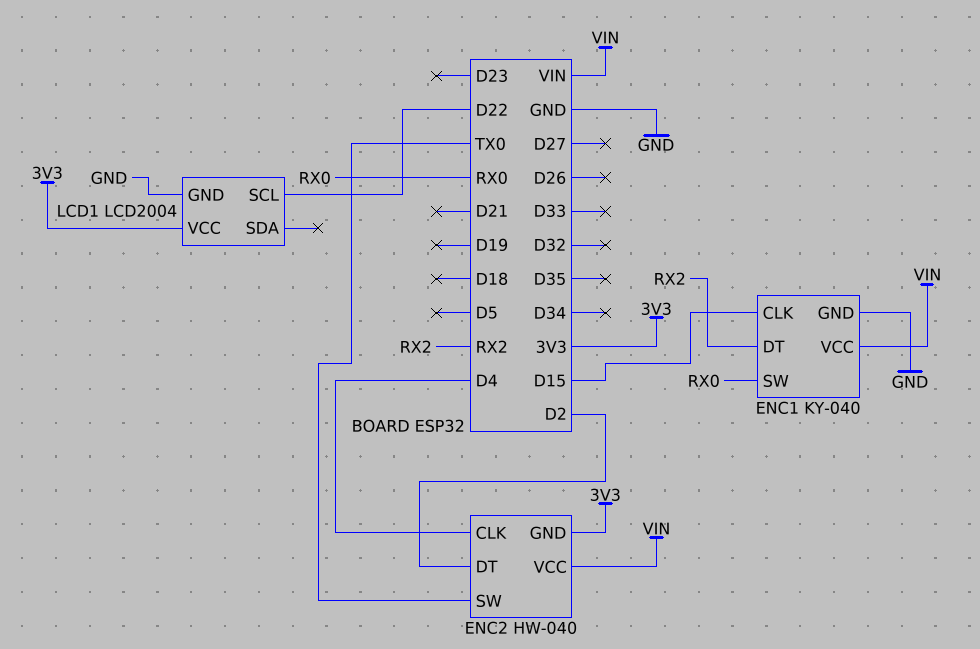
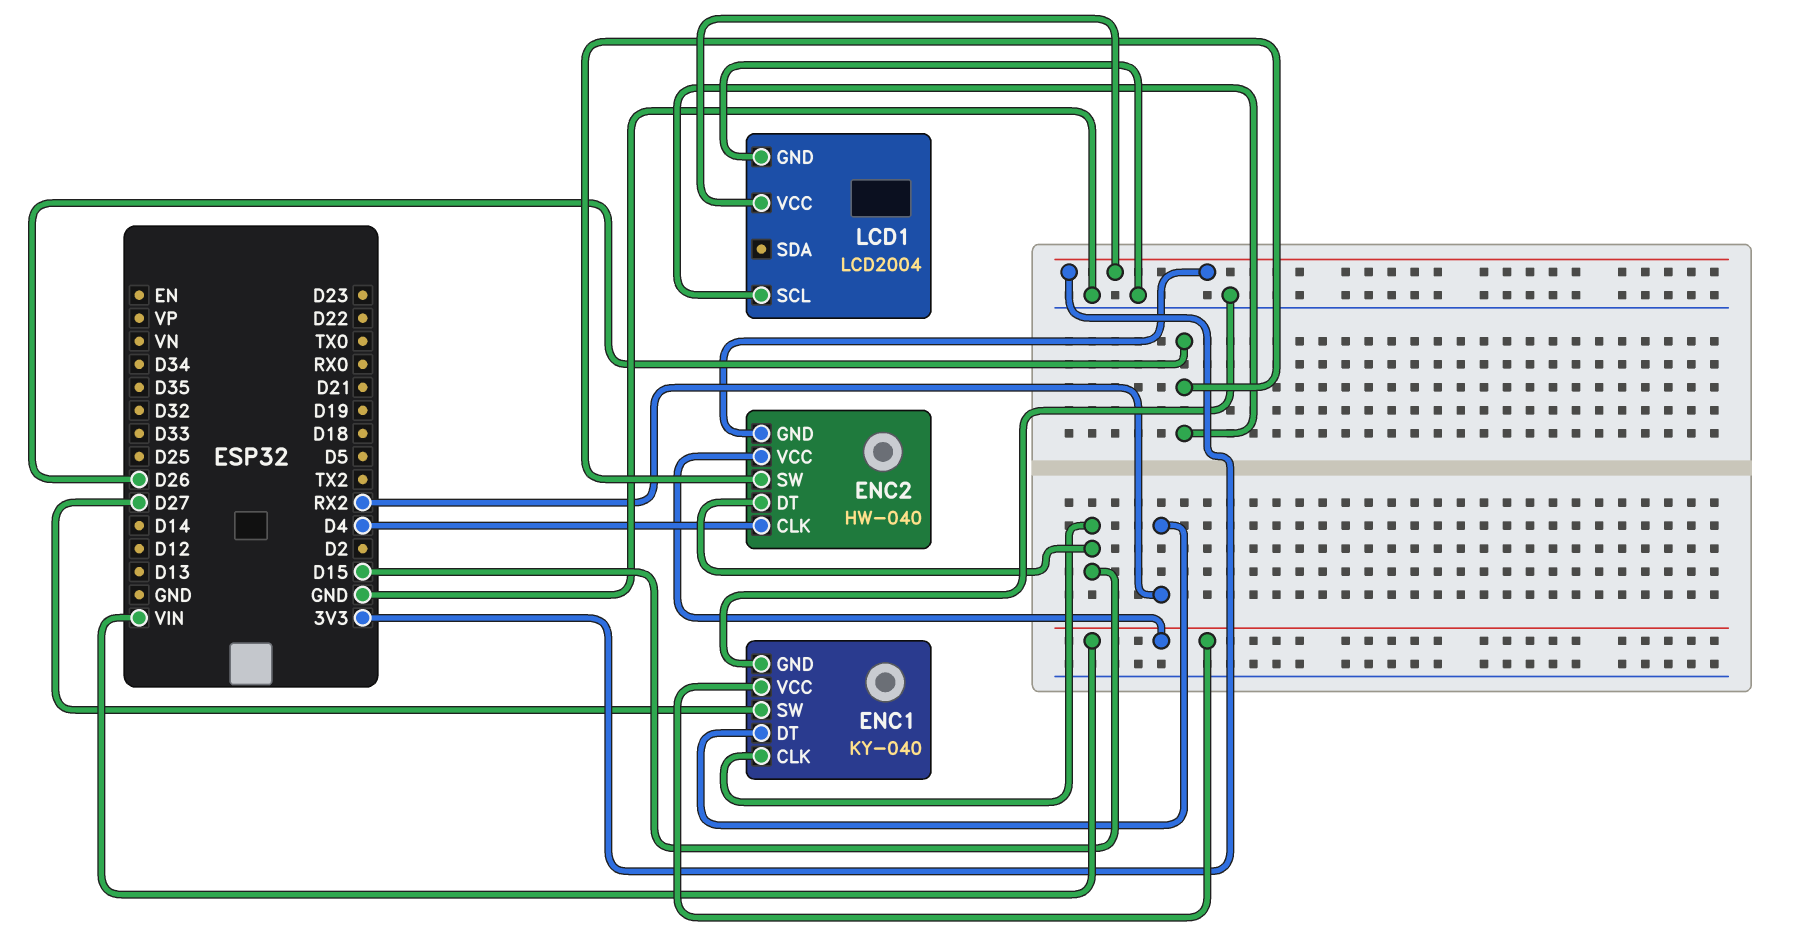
ENC1 pin SW: RX0 -> D27
ENC2 pin DT: D2 -> D15
ENC2 pin SW: TX0 -> D26
LCD1 pin SCL: D22 -> D26

